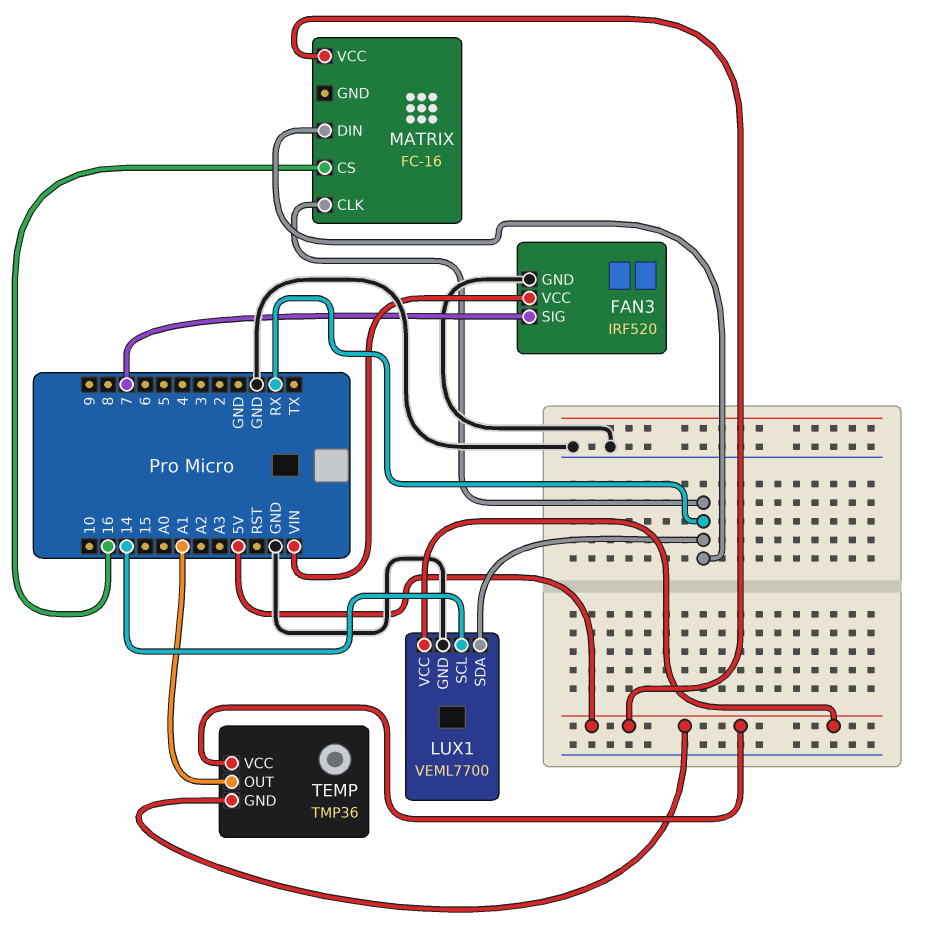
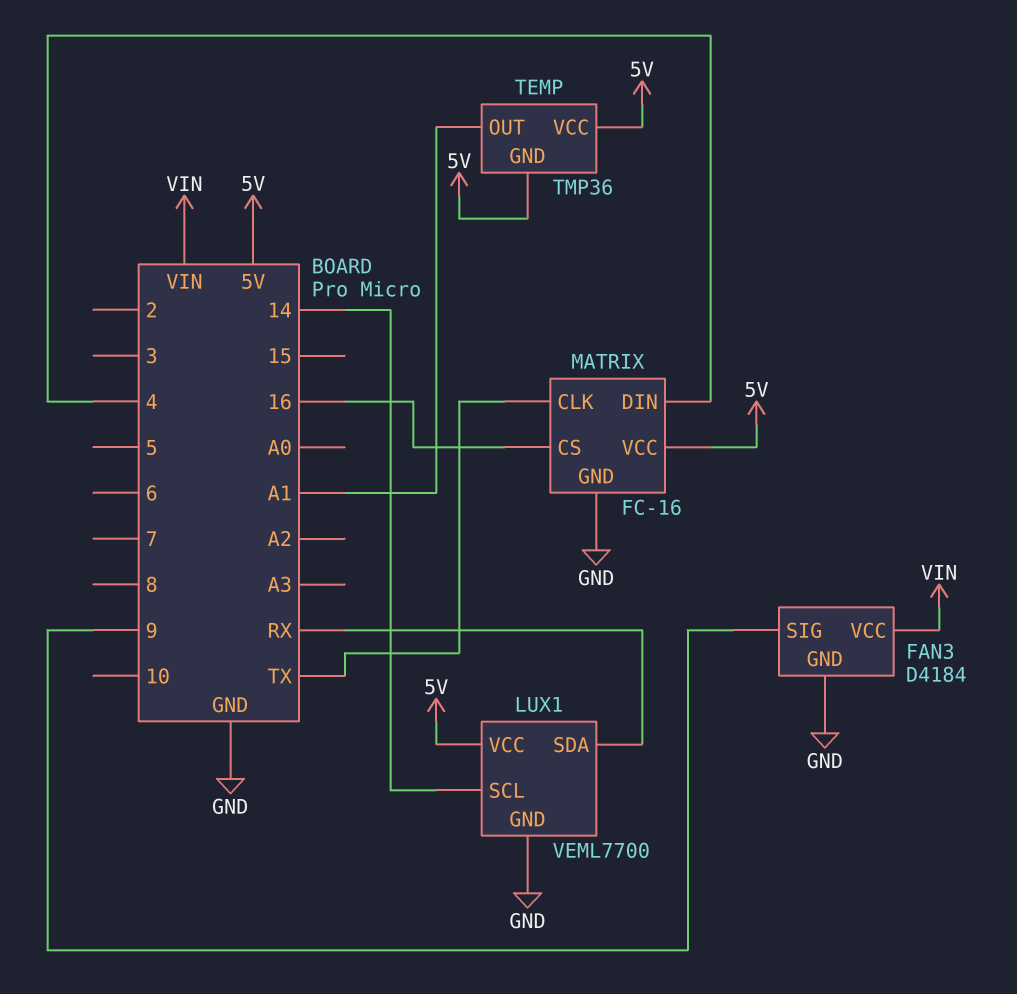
FAN3: IRF520 -> D4184
FAN3 pin SIG: 7 -> 9
MATRIX pin CLK: RX -> TX
MATRIX pin DIN: RX -> 4
MATRIX pin GND: none -> GND

